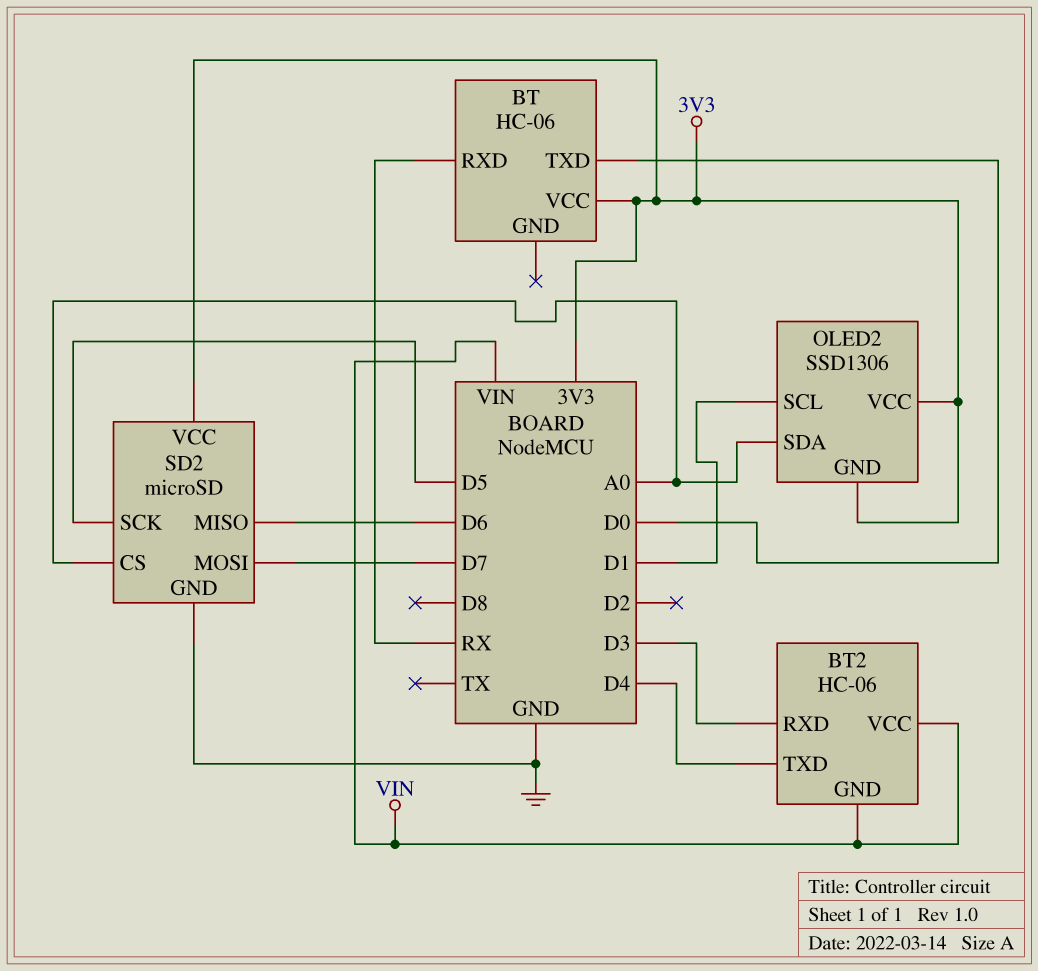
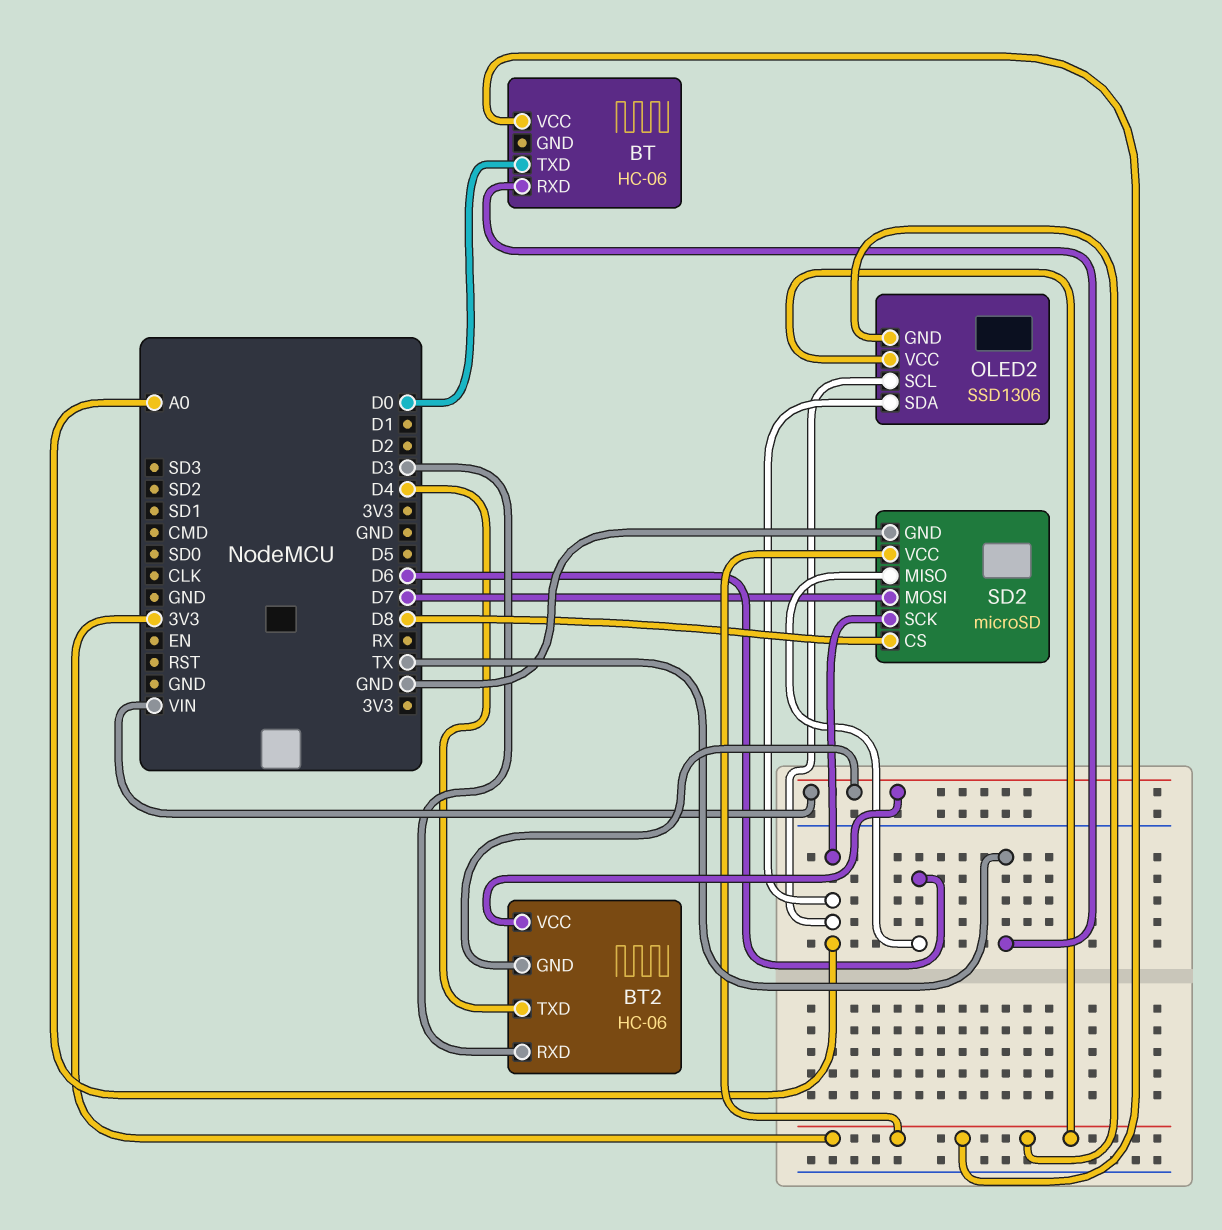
BT pin RXD: RX -> TX
OLED2 pin SCL: D1 -> A0
SD2 pin CS: A0 -> D8
SD2 pin SCK: D5 -> A0

